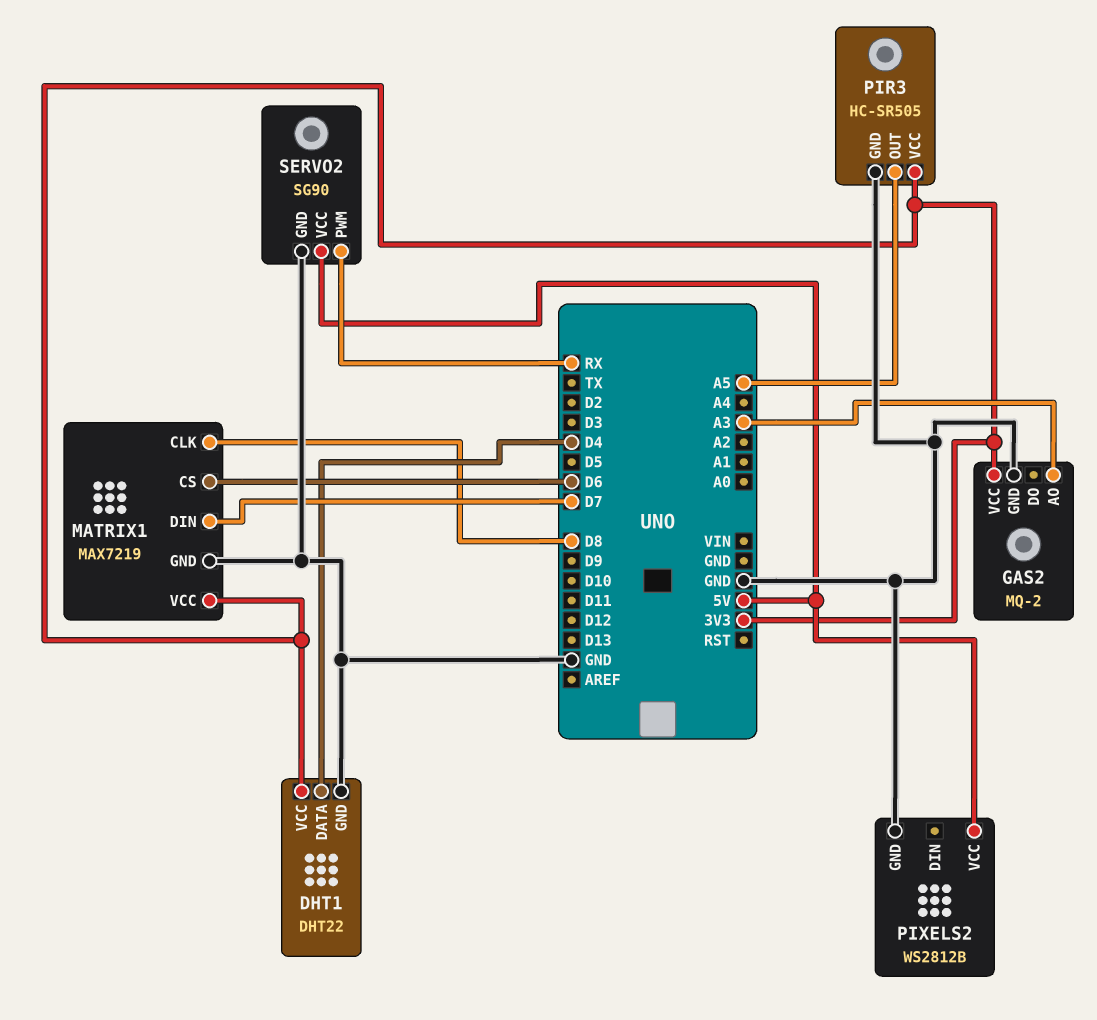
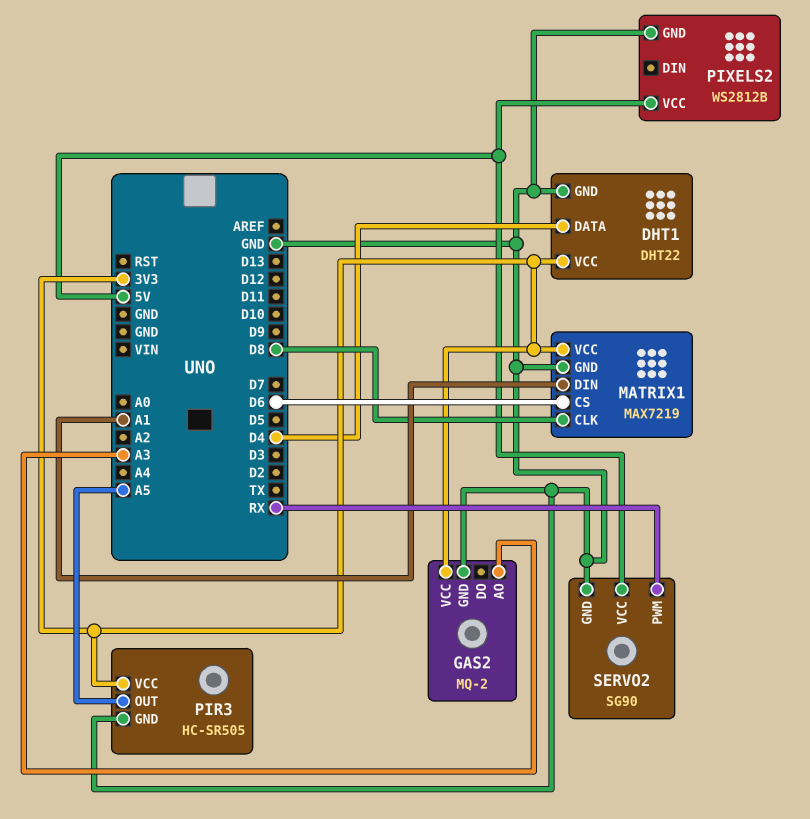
MATRIX1 pin DIN: D7 -> A1

